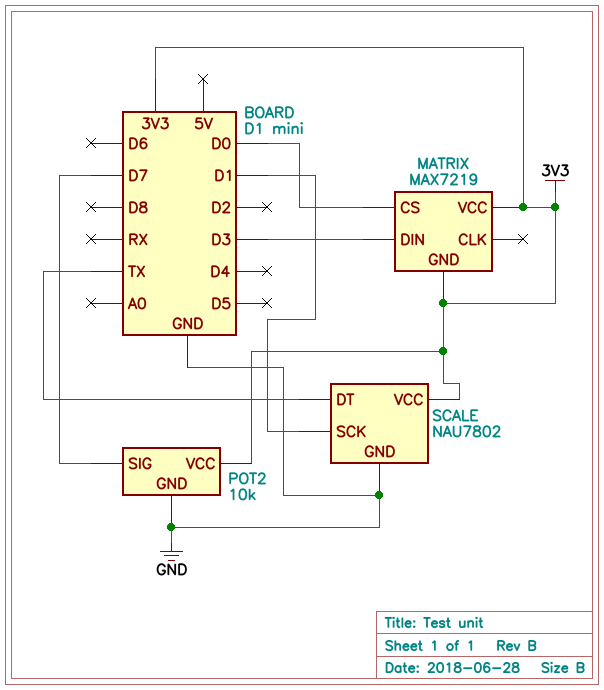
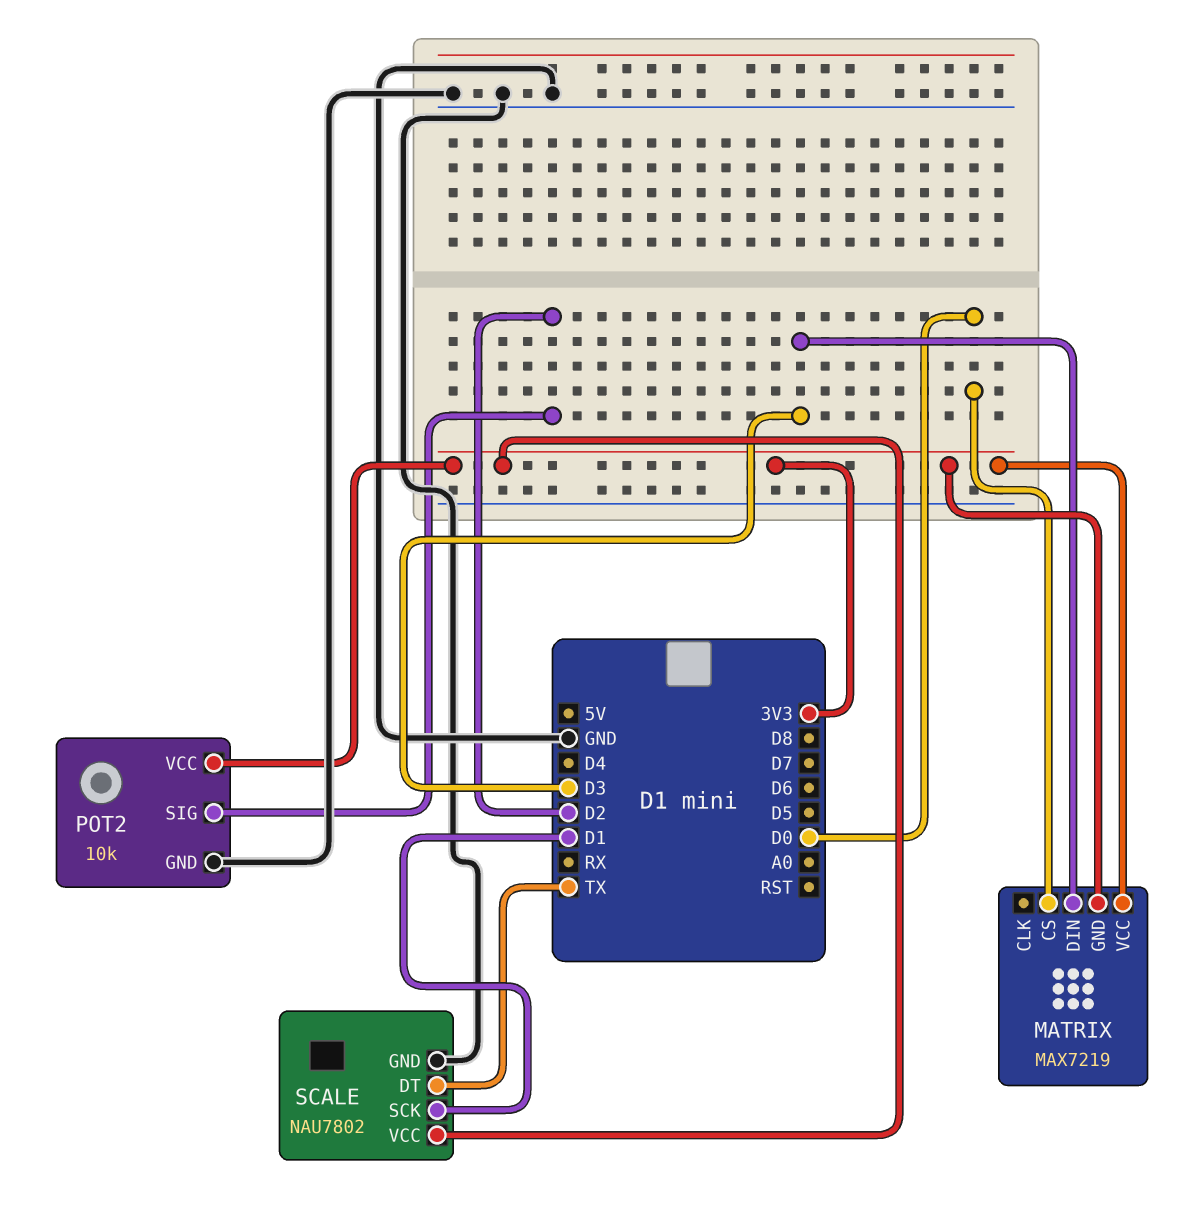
POT2 pin SIG: D7 -> D2

